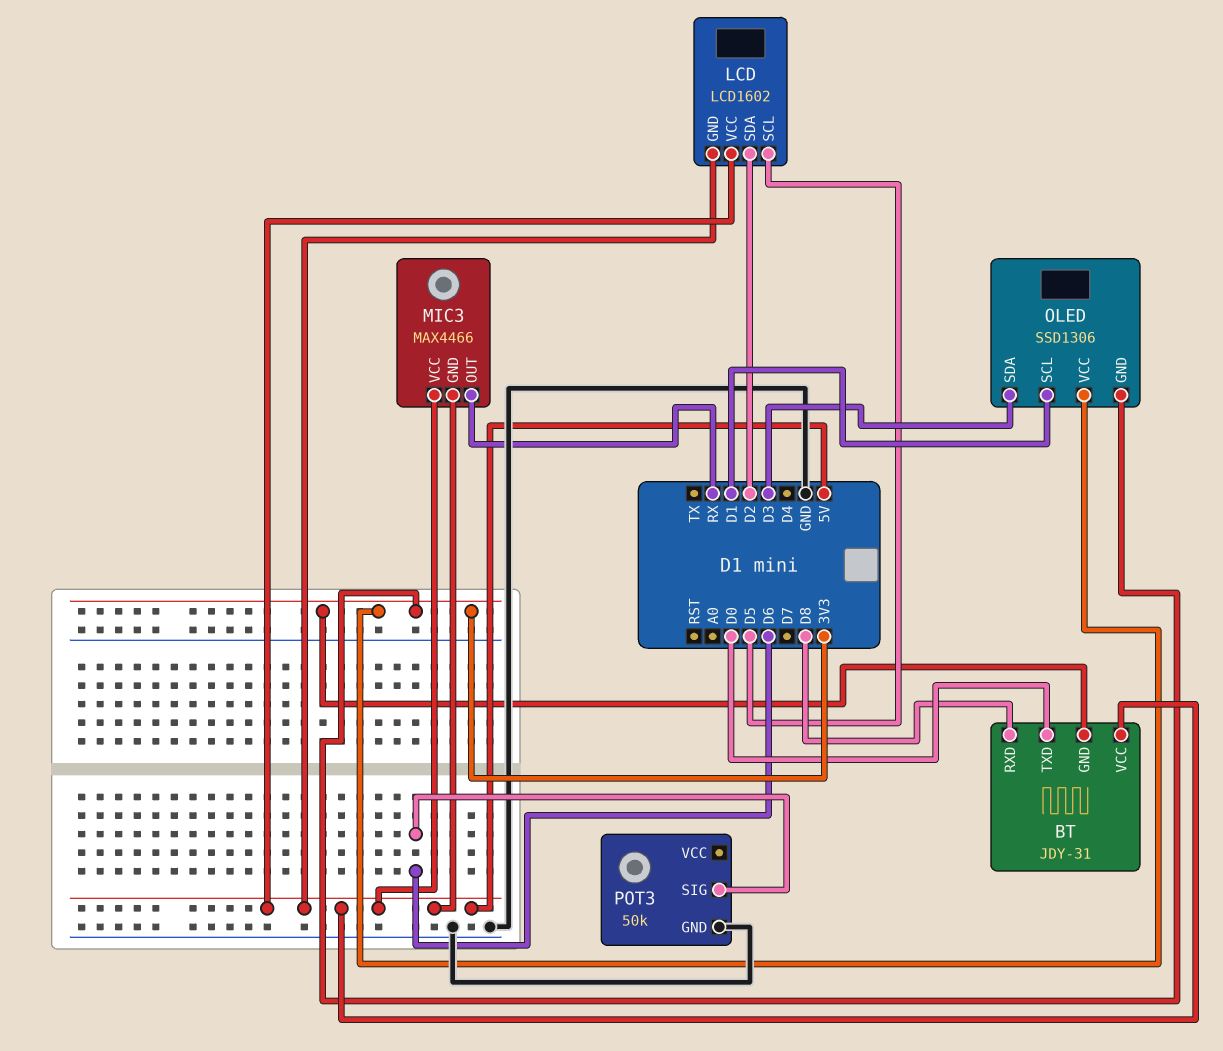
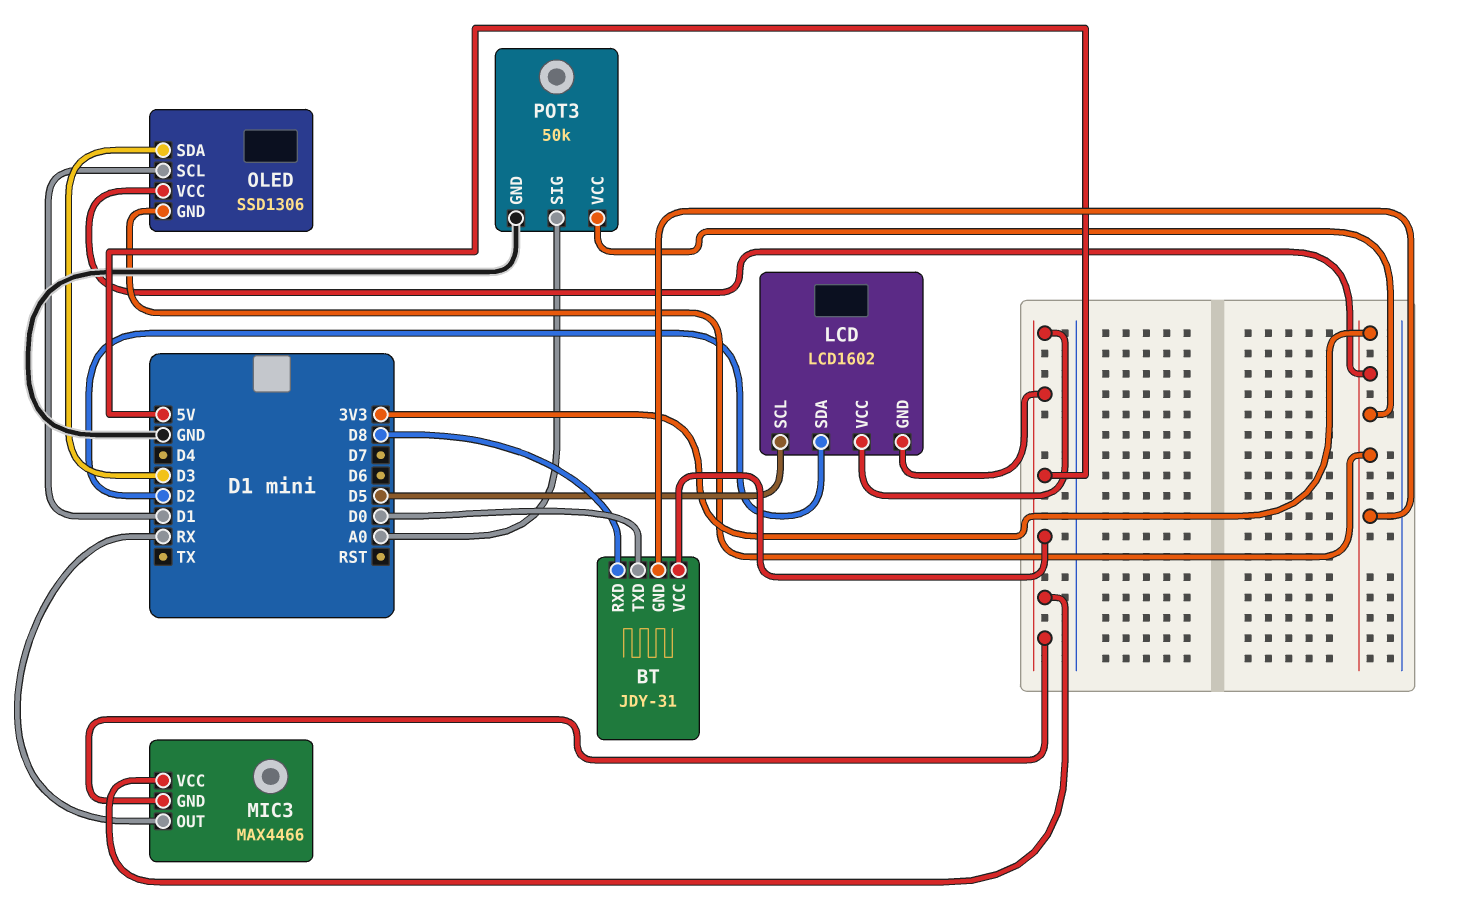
POT3 pin SIG: D6 -> A0
POT3 pin VCC: none -> 3V3

